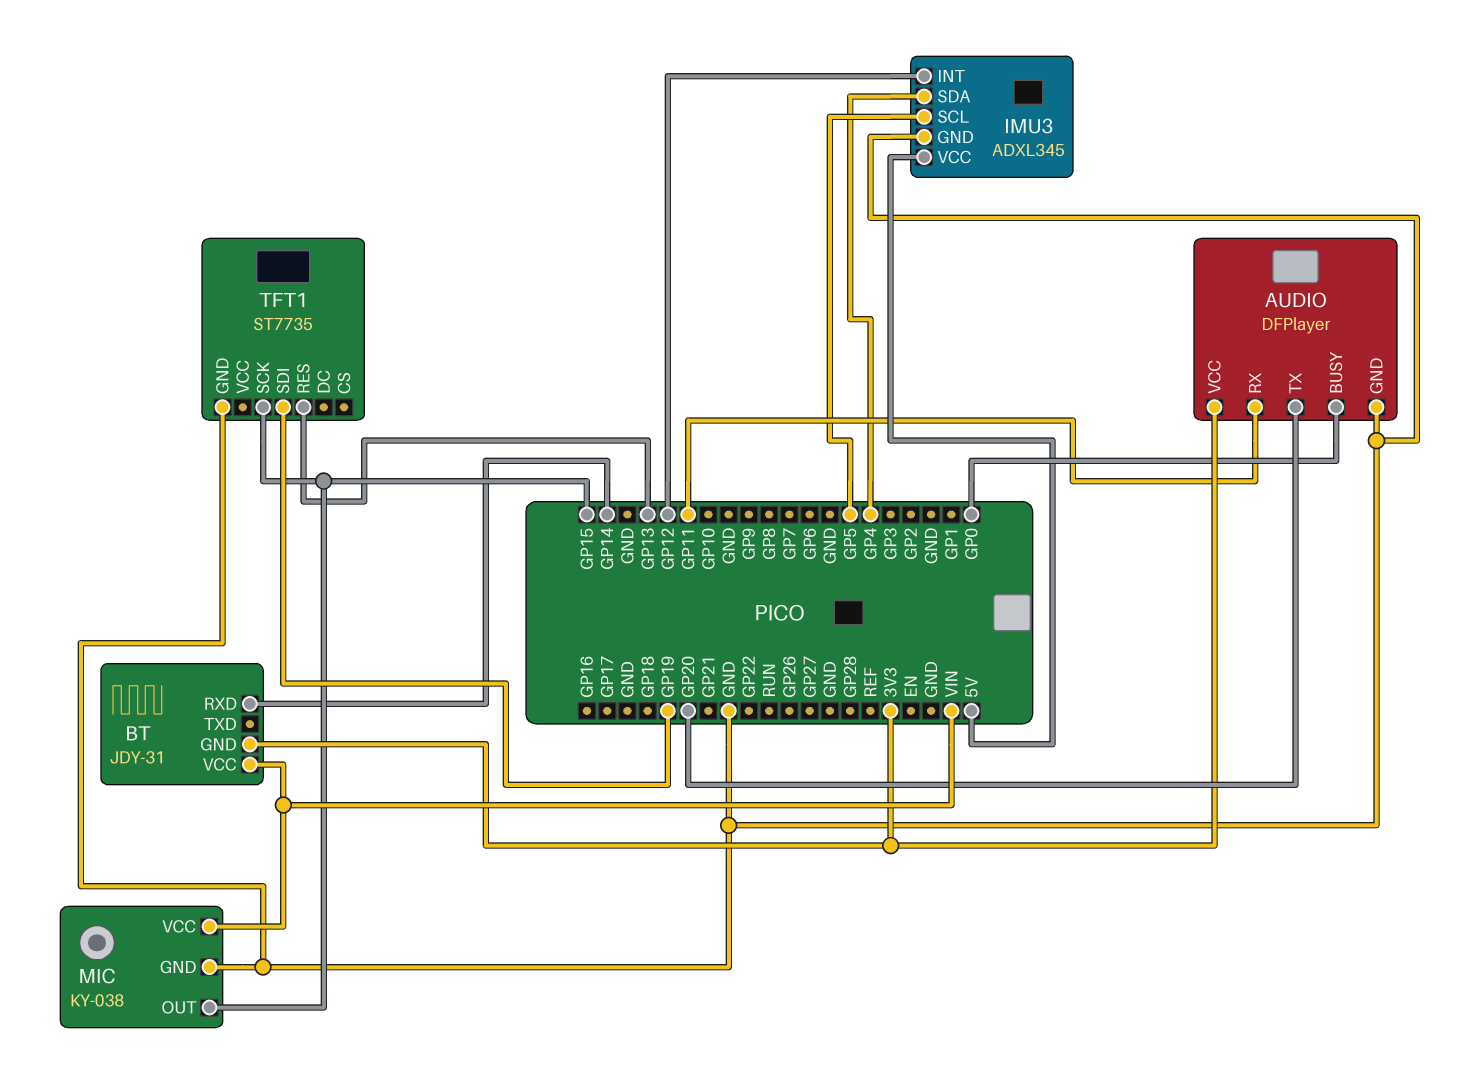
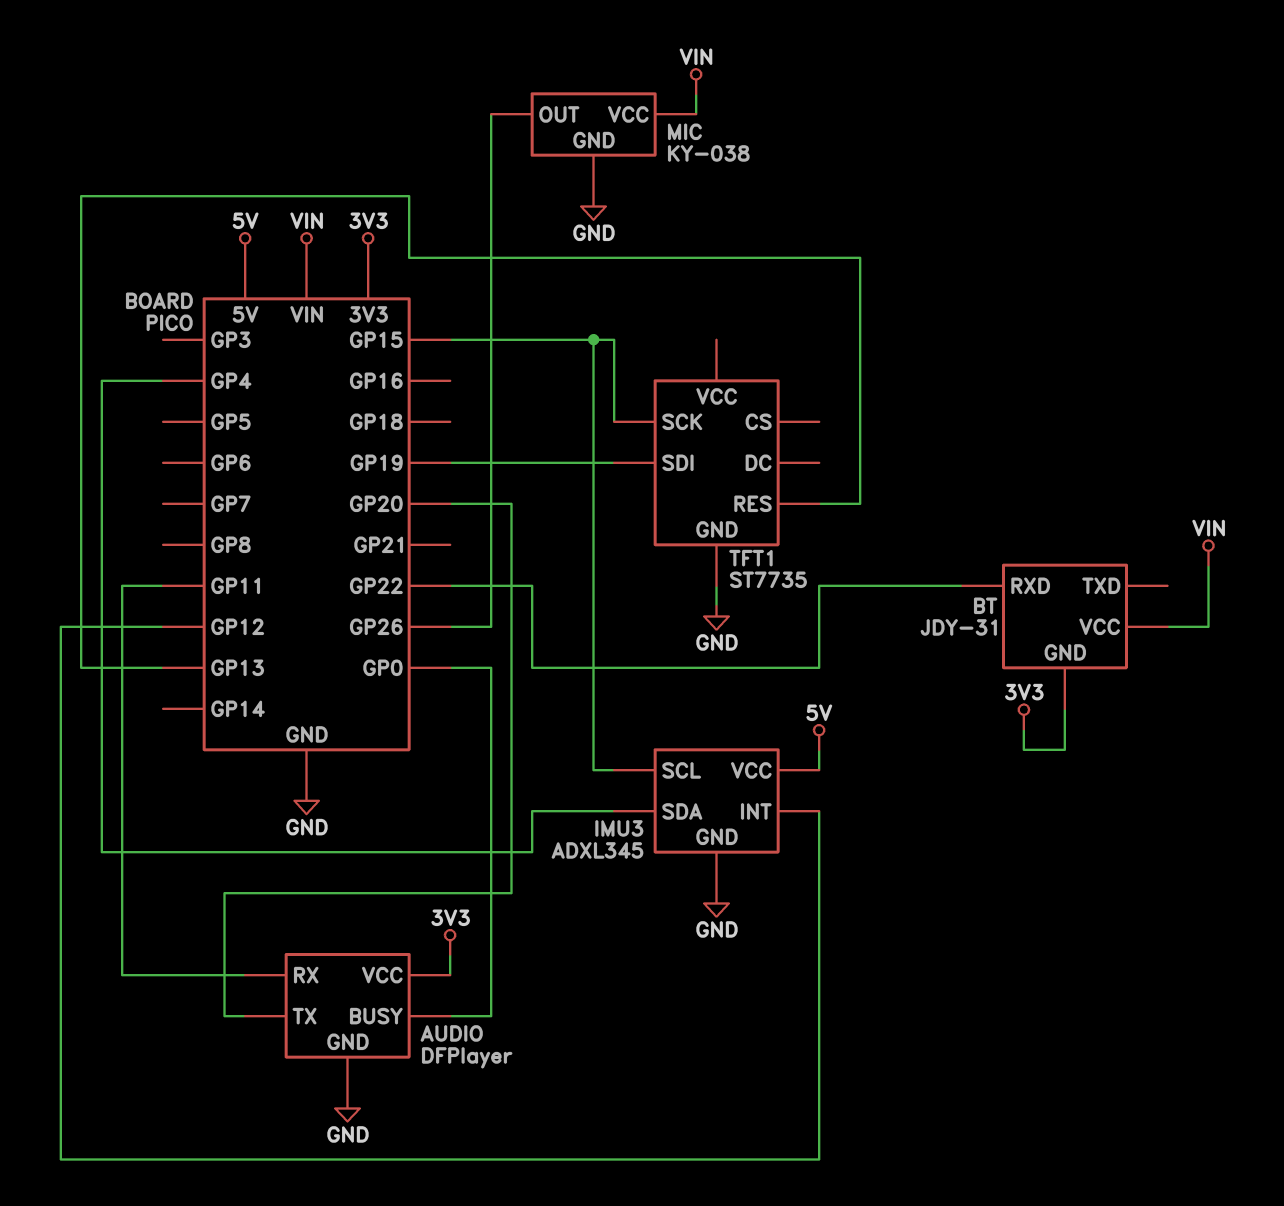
BT pin RXD: GP14 -> GP22
IMU3 pin SCL: GP5 -> GP15
MIC pin OUT: GP15 -> GP26

